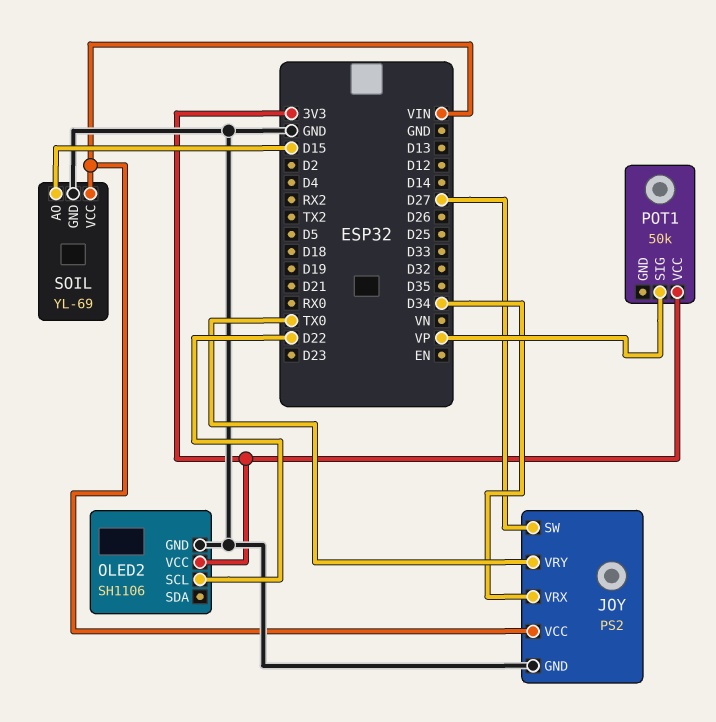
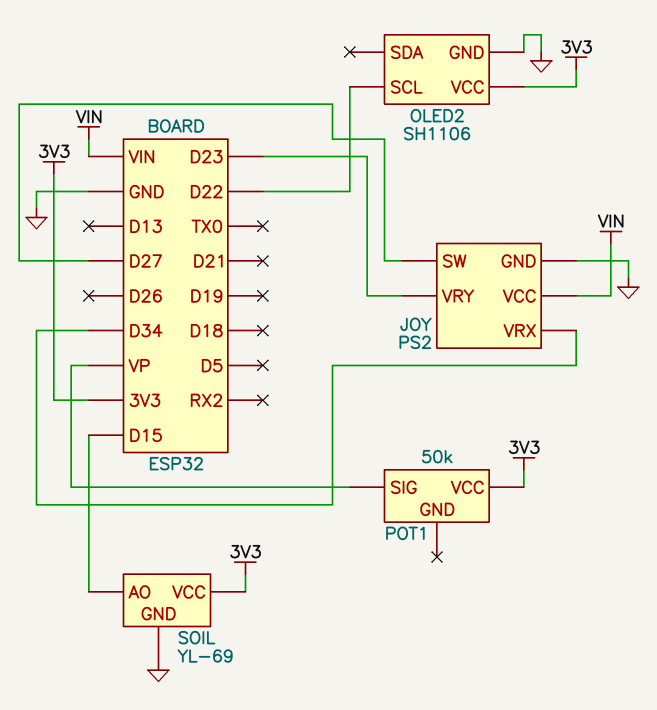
JOY pin VRY: TX0 -> D23
SOIL pin VCC: VIN -> 3V3

